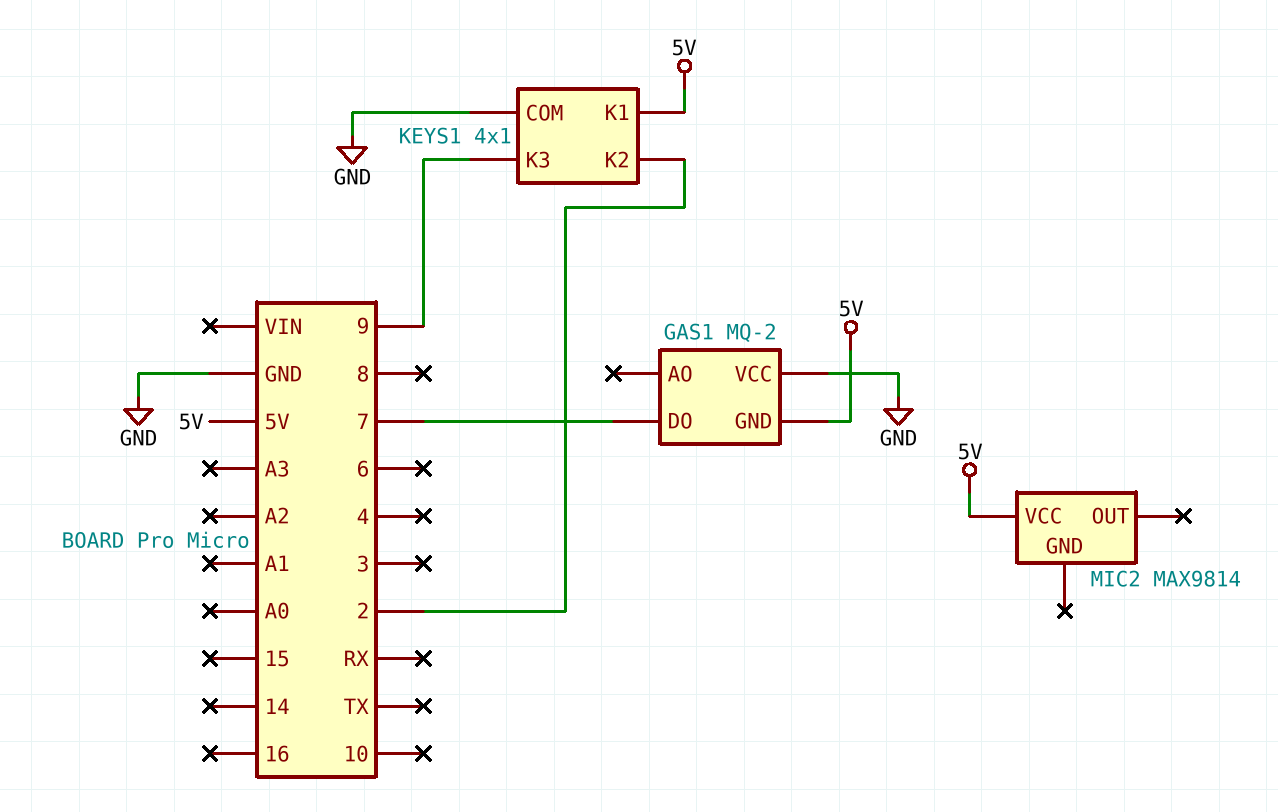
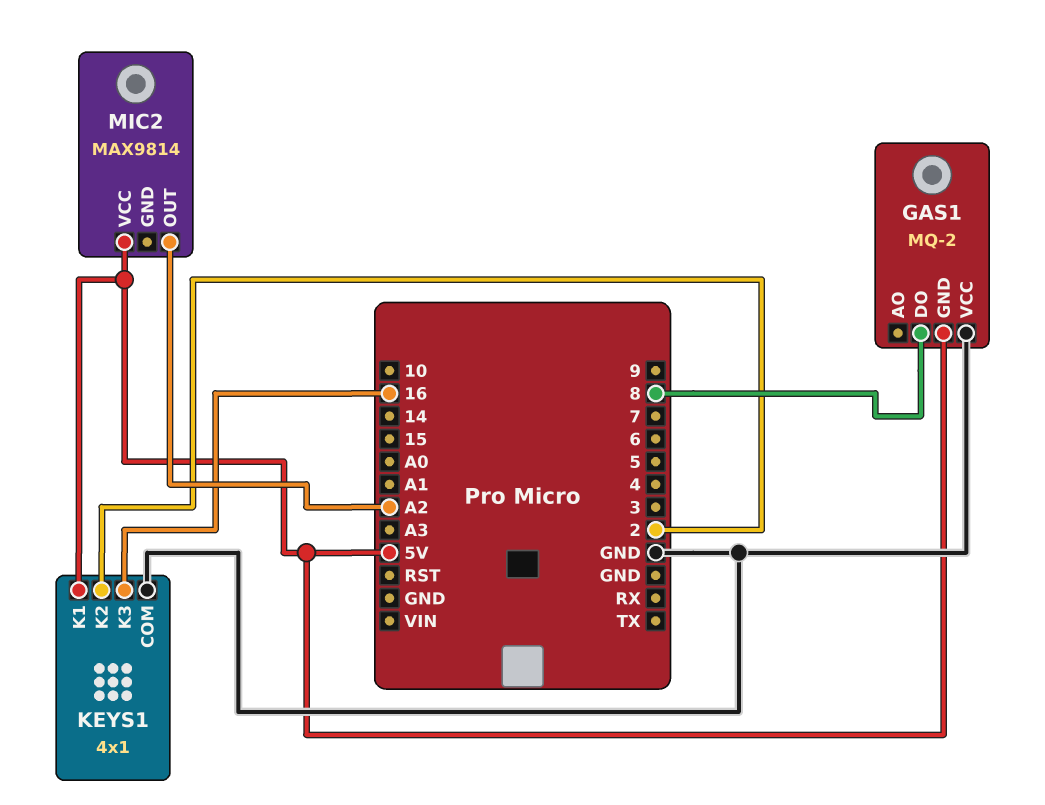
GAS1 pin DO: 7 -> 8
KEYS1 pin K3: 9 -> 16
MIC2 pin OUT: none -> A2

